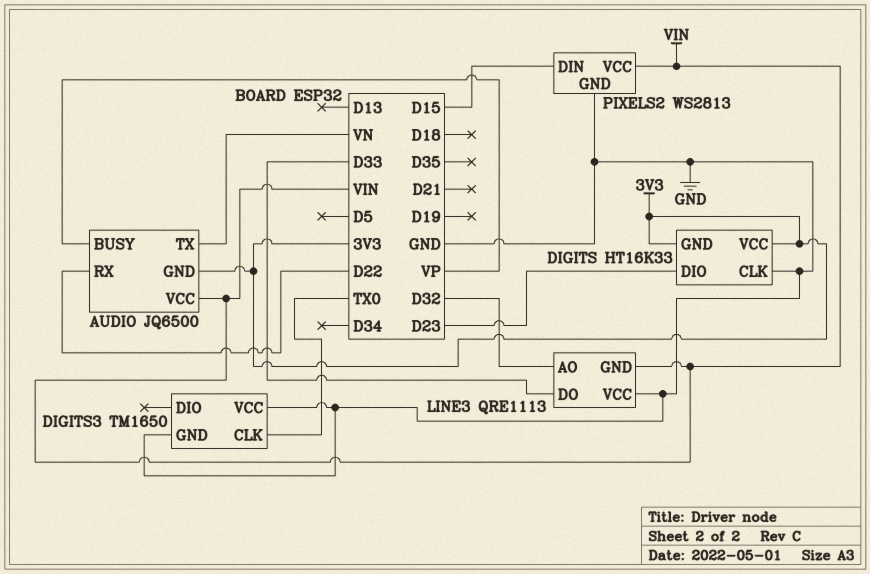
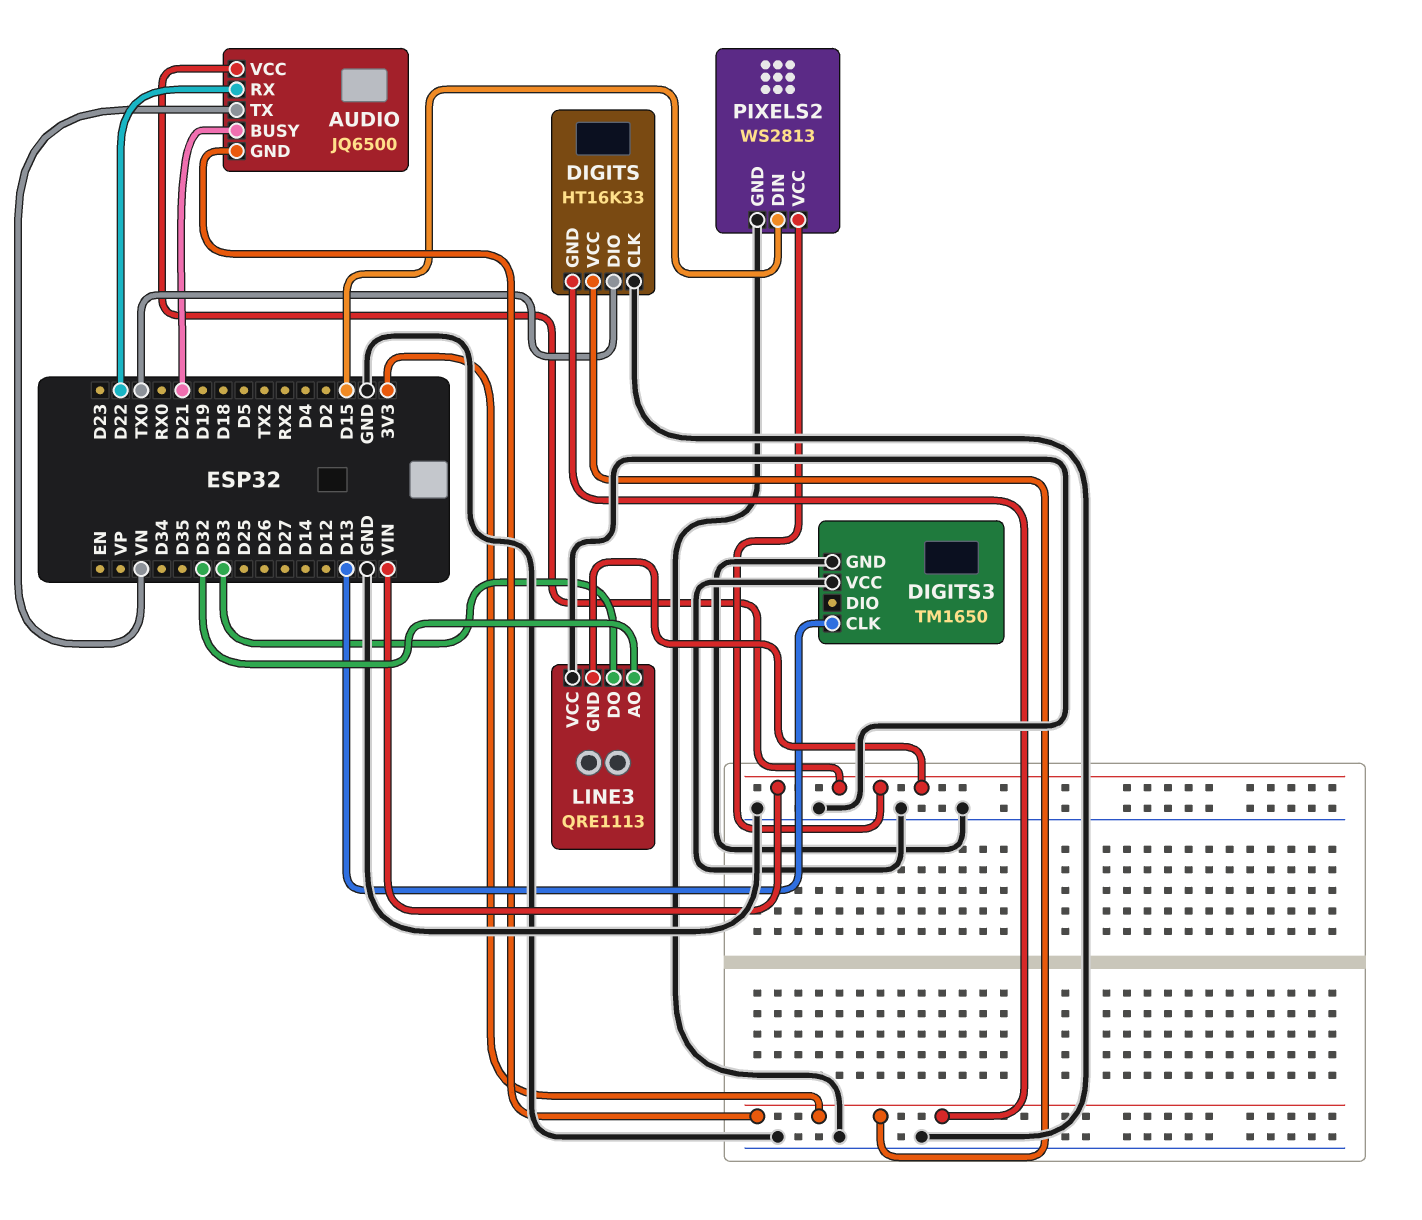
AUDIO pin BUSY: VP -> D21
DIGITS pin DIO: D23 -> TX0
DIGITS3 pin CLK: TX0 -> D13

